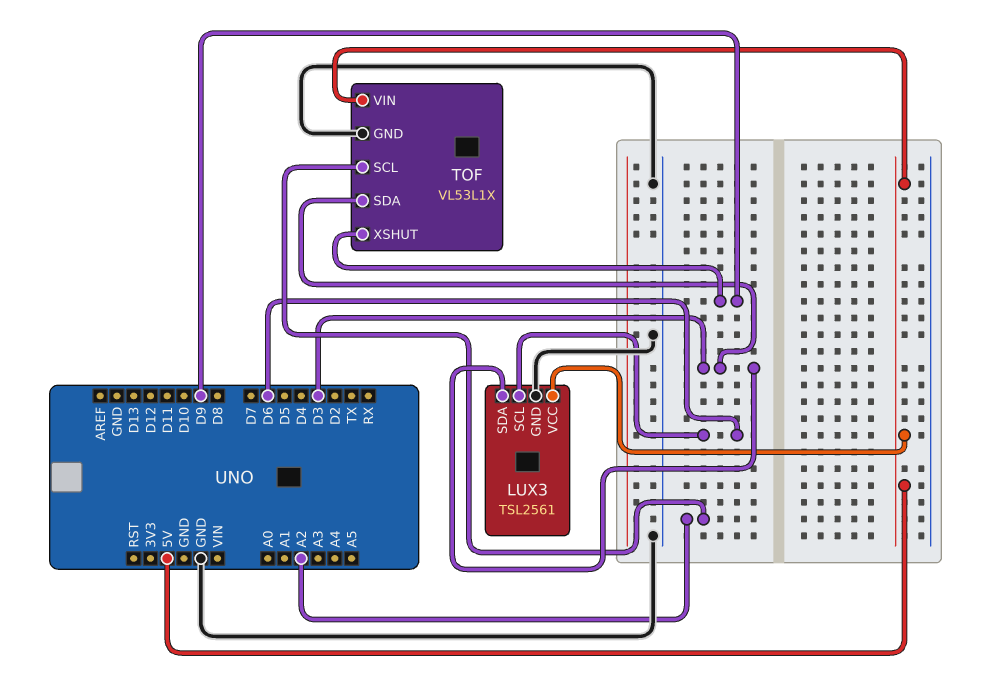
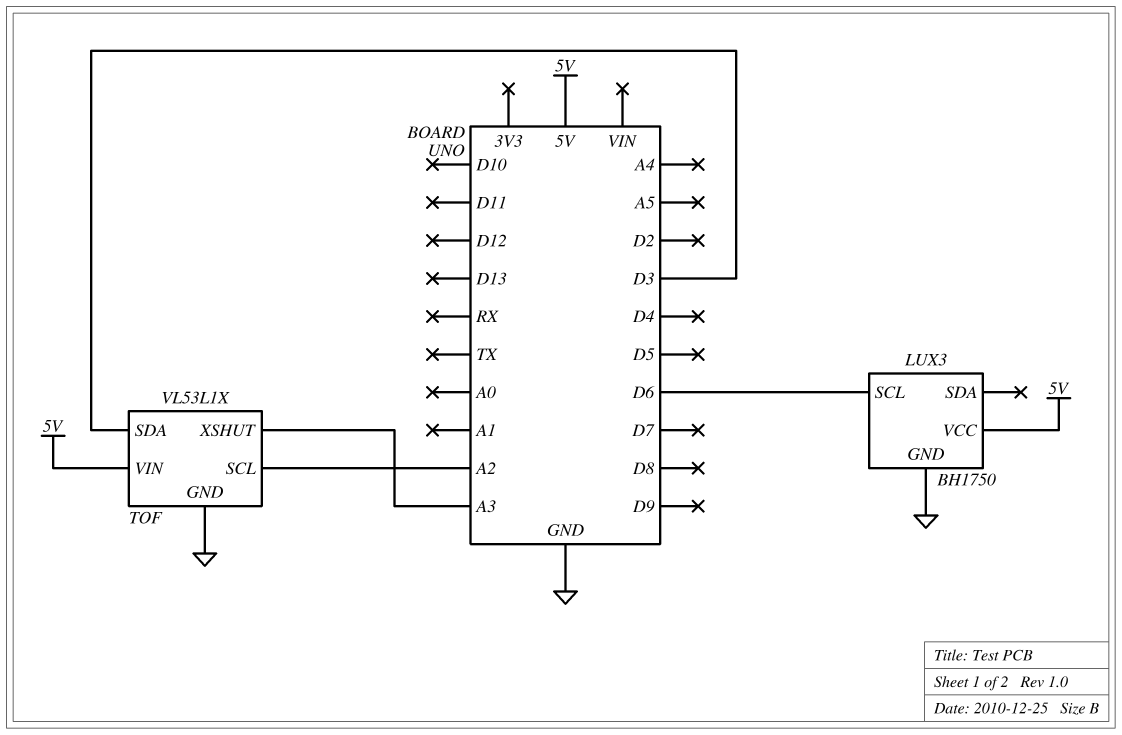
LUX3: TSL2561 -> BH1750
LUX3 pin SDA: D3 -> none
TOF pin XSHUT: D9 -> A3

